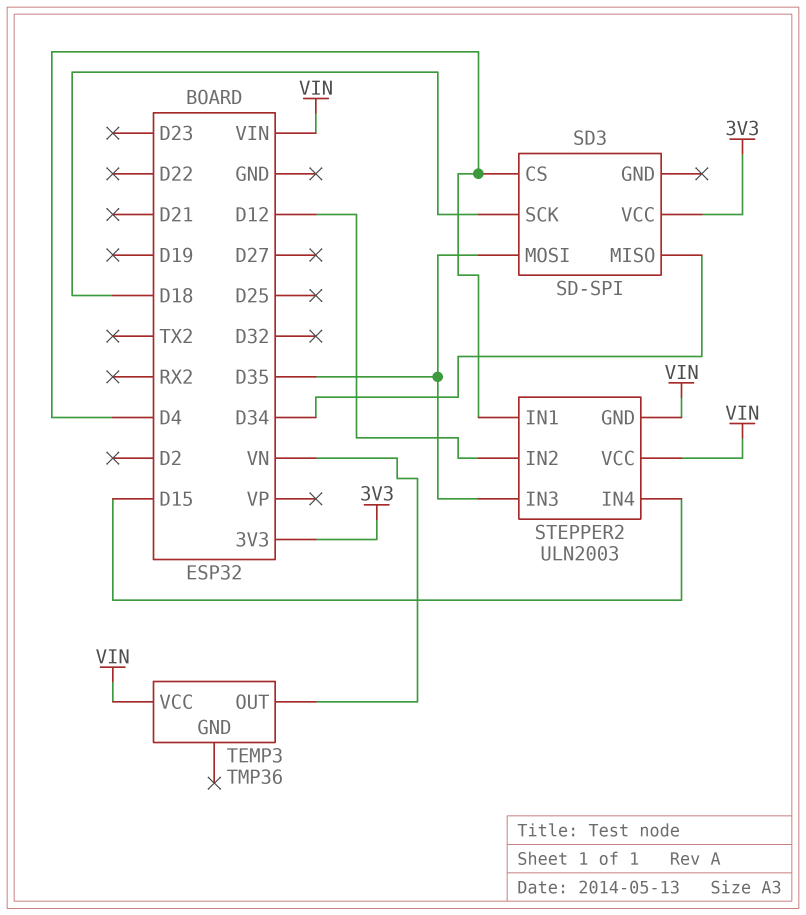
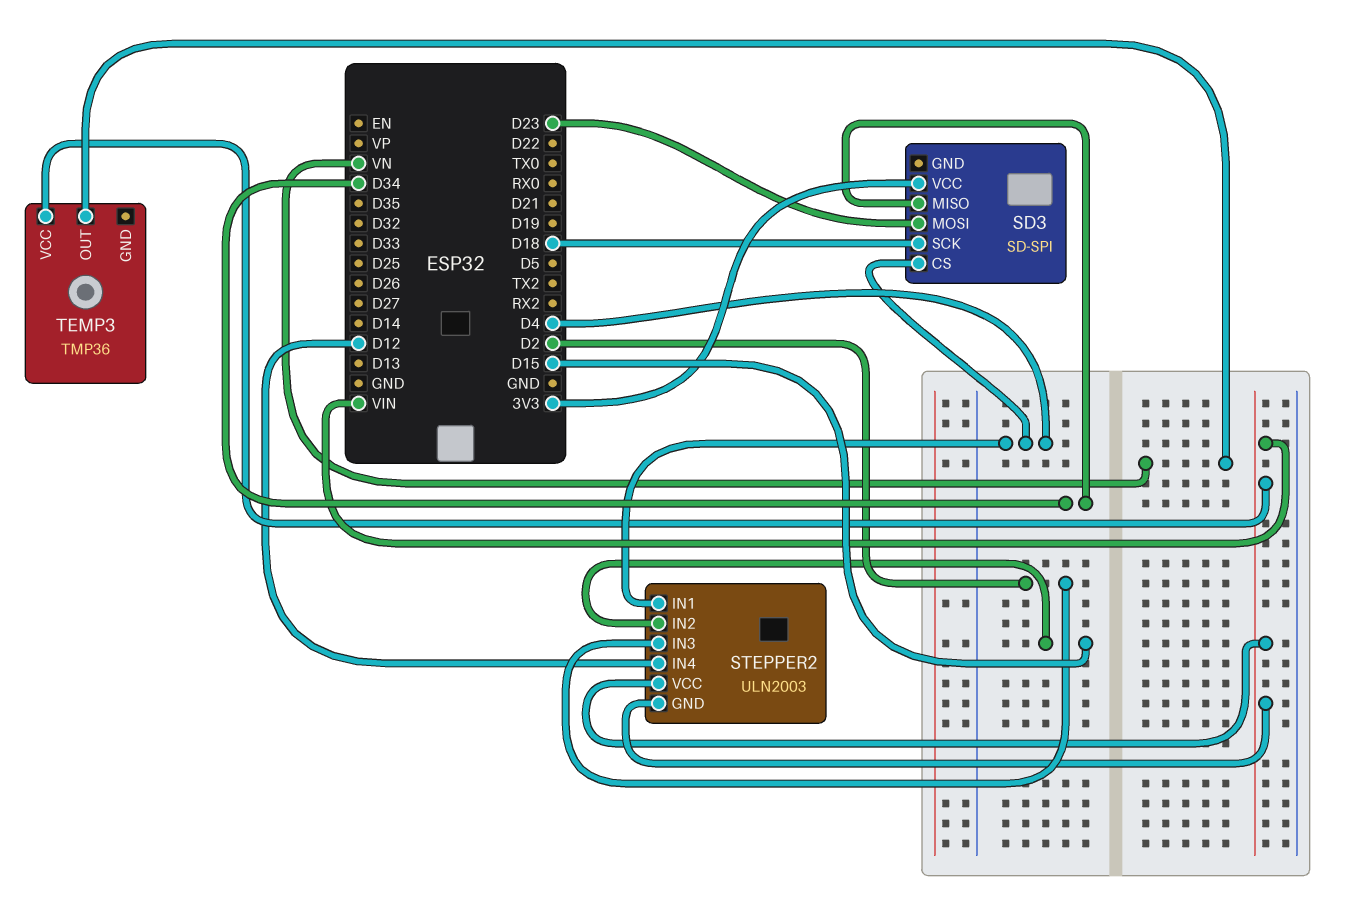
SD3 pin MOSI: D35 -> D23
STEPPER2 pin IN2: D12 -> D15
STEPPER2 pin IN3: D35 -> D2
STEPPER2 pin IN4: D15 -> D12

